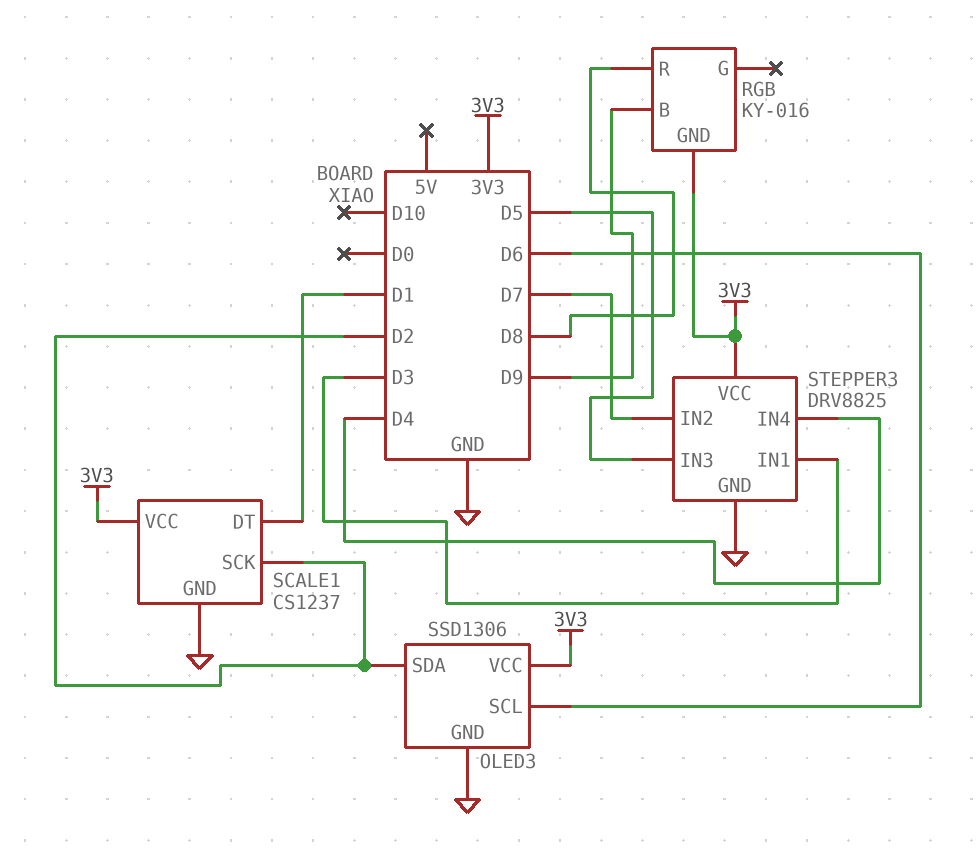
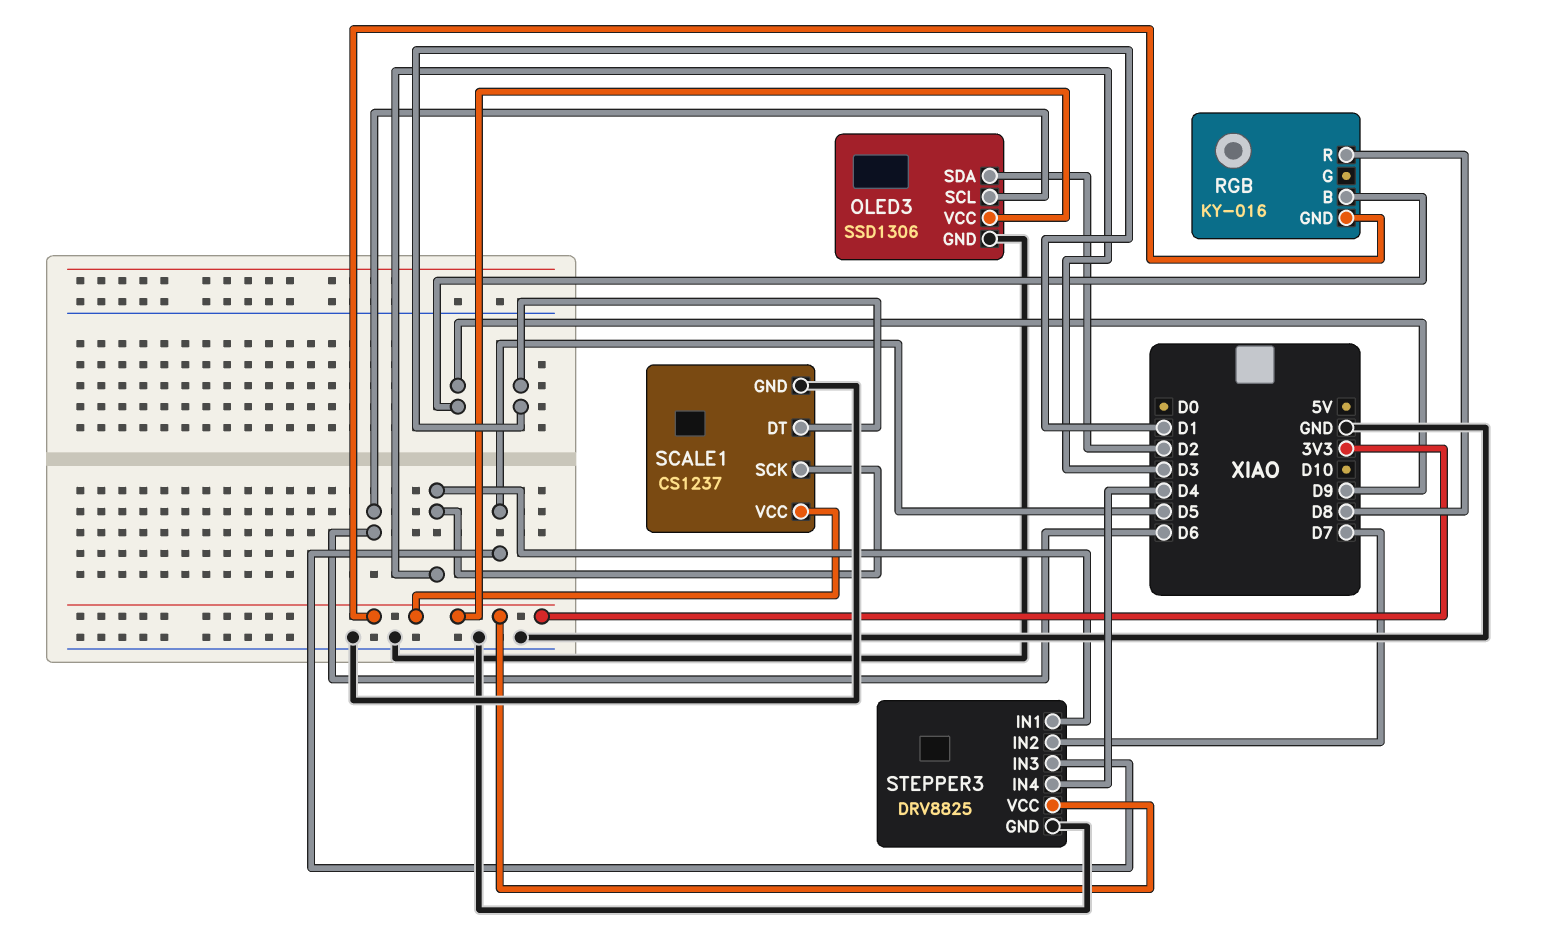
SCALE1 pin SCK: D2 -> D3

